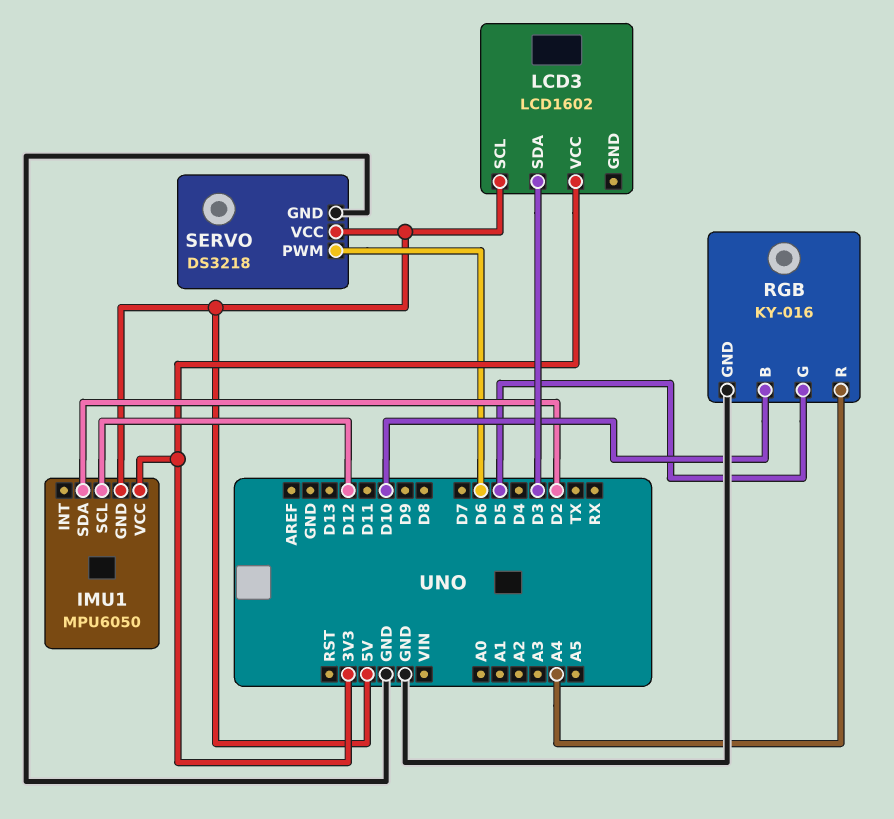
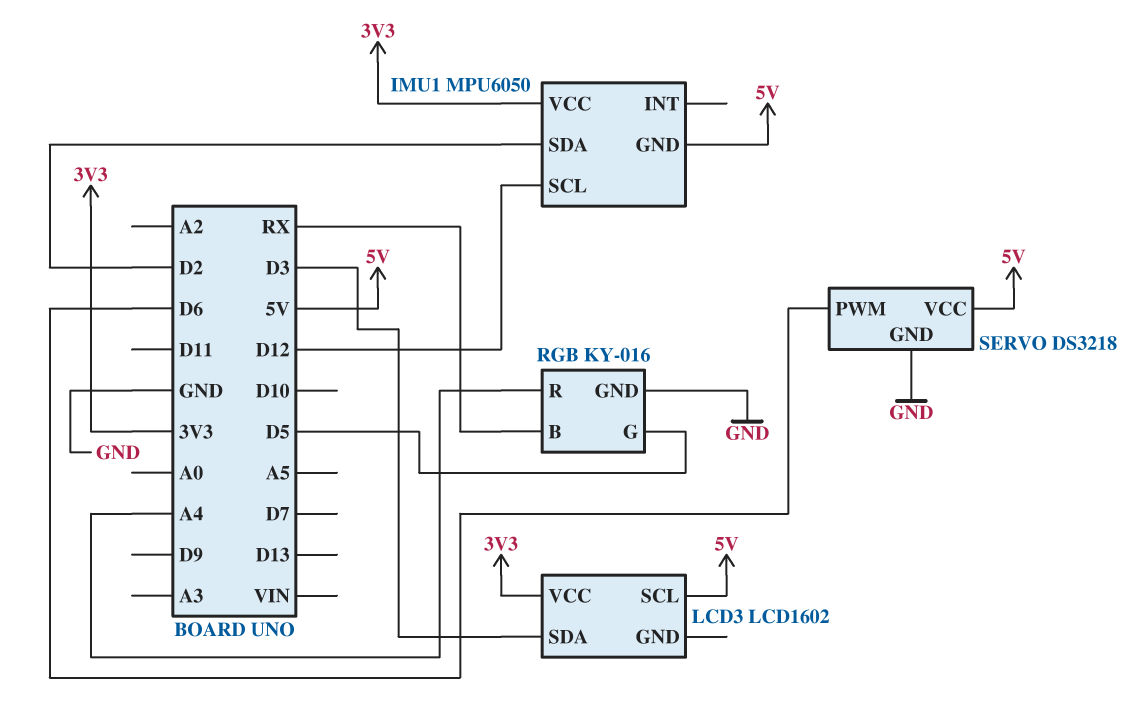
RGB pin B: D10 -> RX

